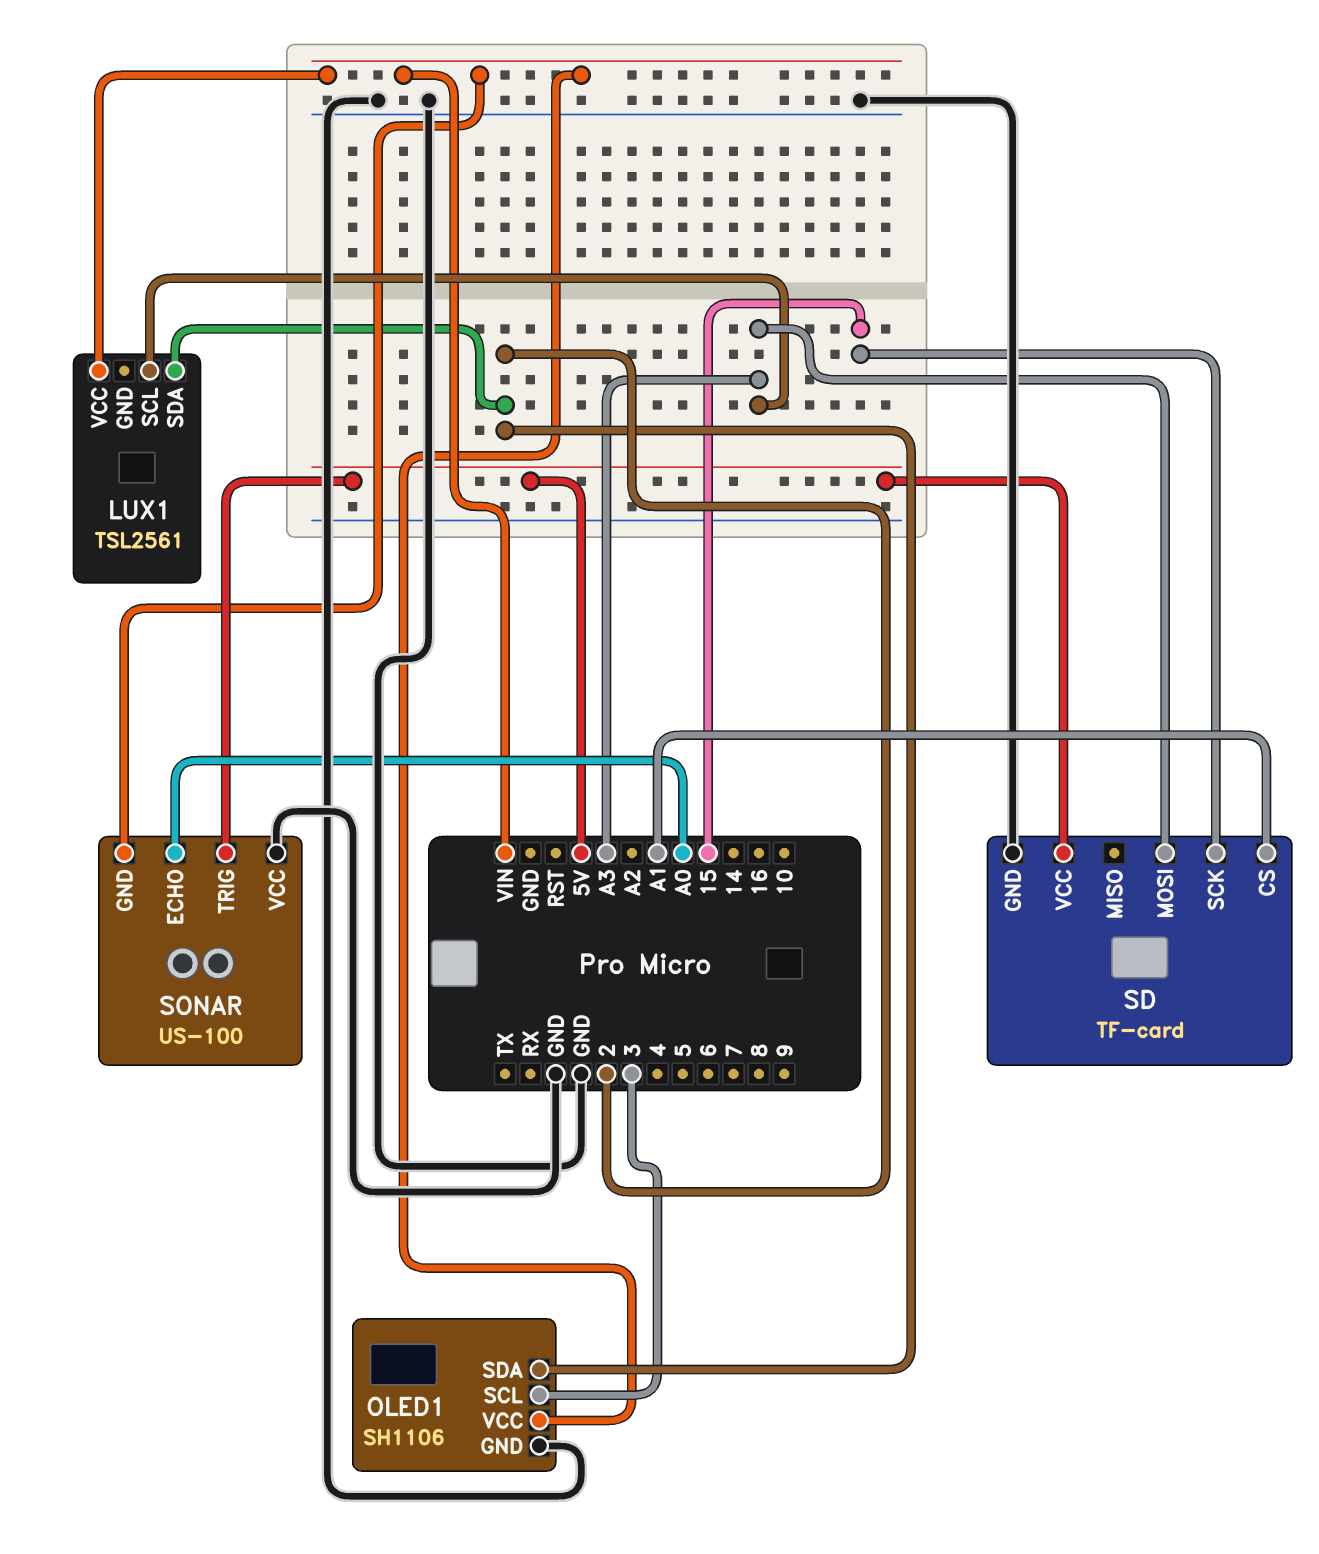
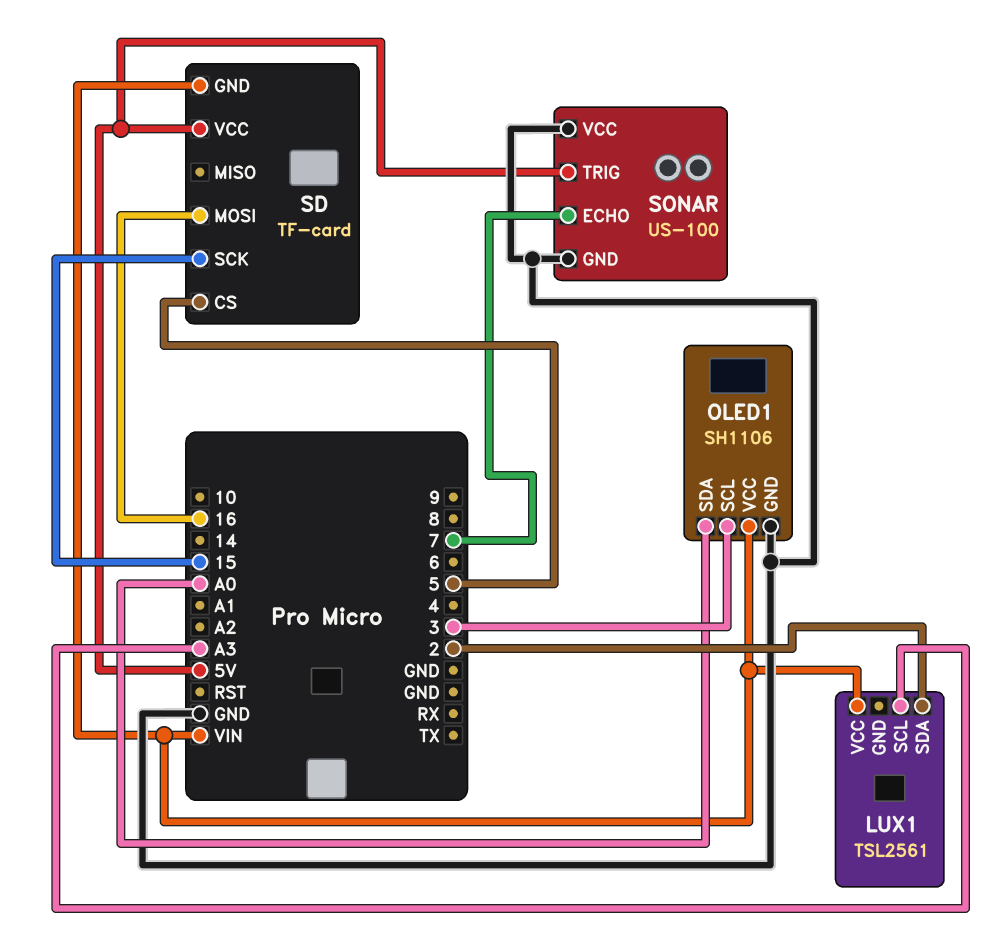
OLED1 pin SDA: 2 -> A0
SD pin CS: A1 -> 5
SD pin GND: GND -> VIN
SD pin MOSI: A3 -> 16
SONAR pin ECHO: A0 -> 7
SONAR pin GND: VIN -> GND

